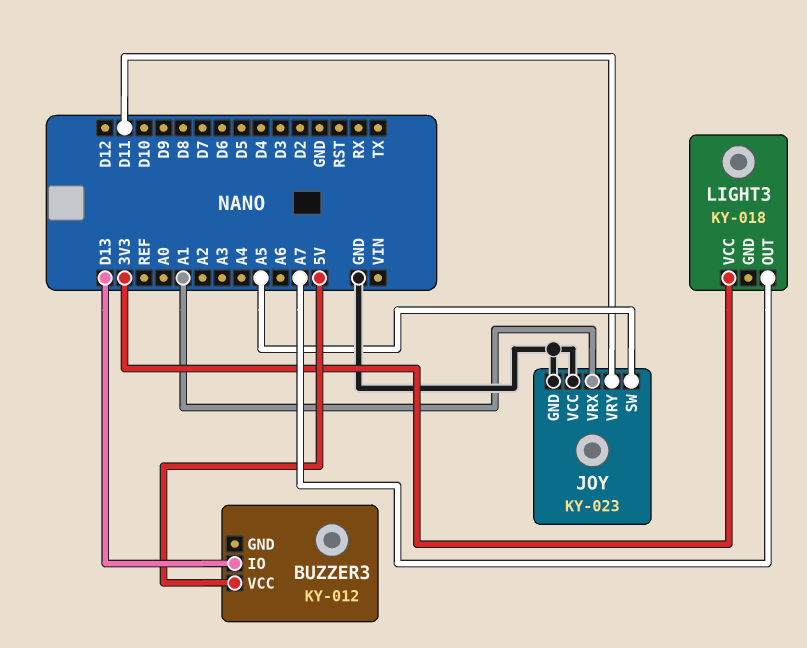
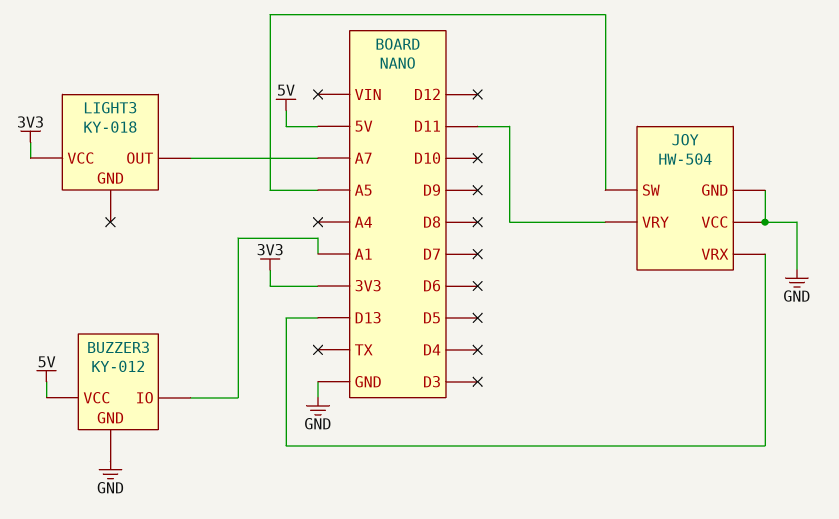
BUZZER3 pin GND: none -> GND
BUZZER3 pin IO: D13 -> A1
JOY: KY-023 -> HW-504
JOY pin VRX: A1 -> D13

